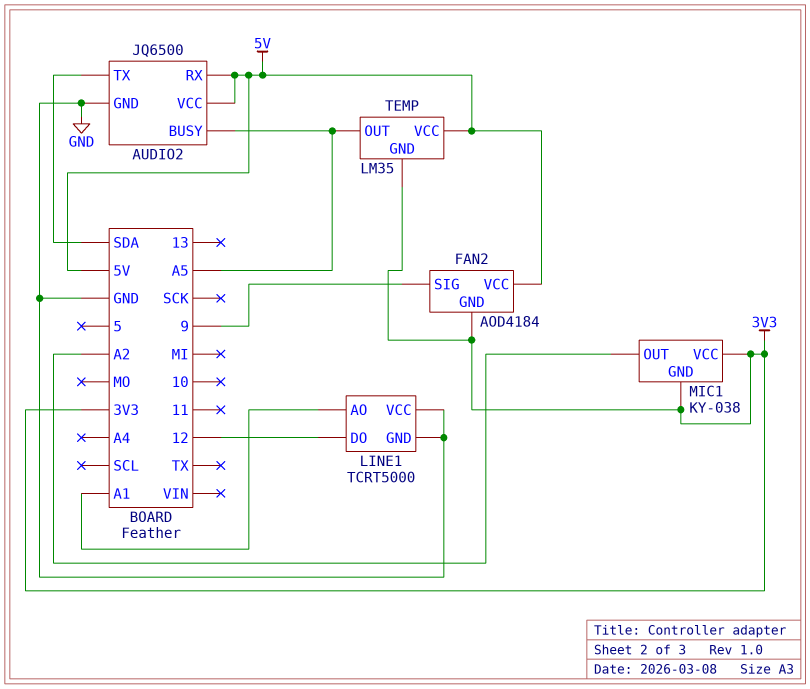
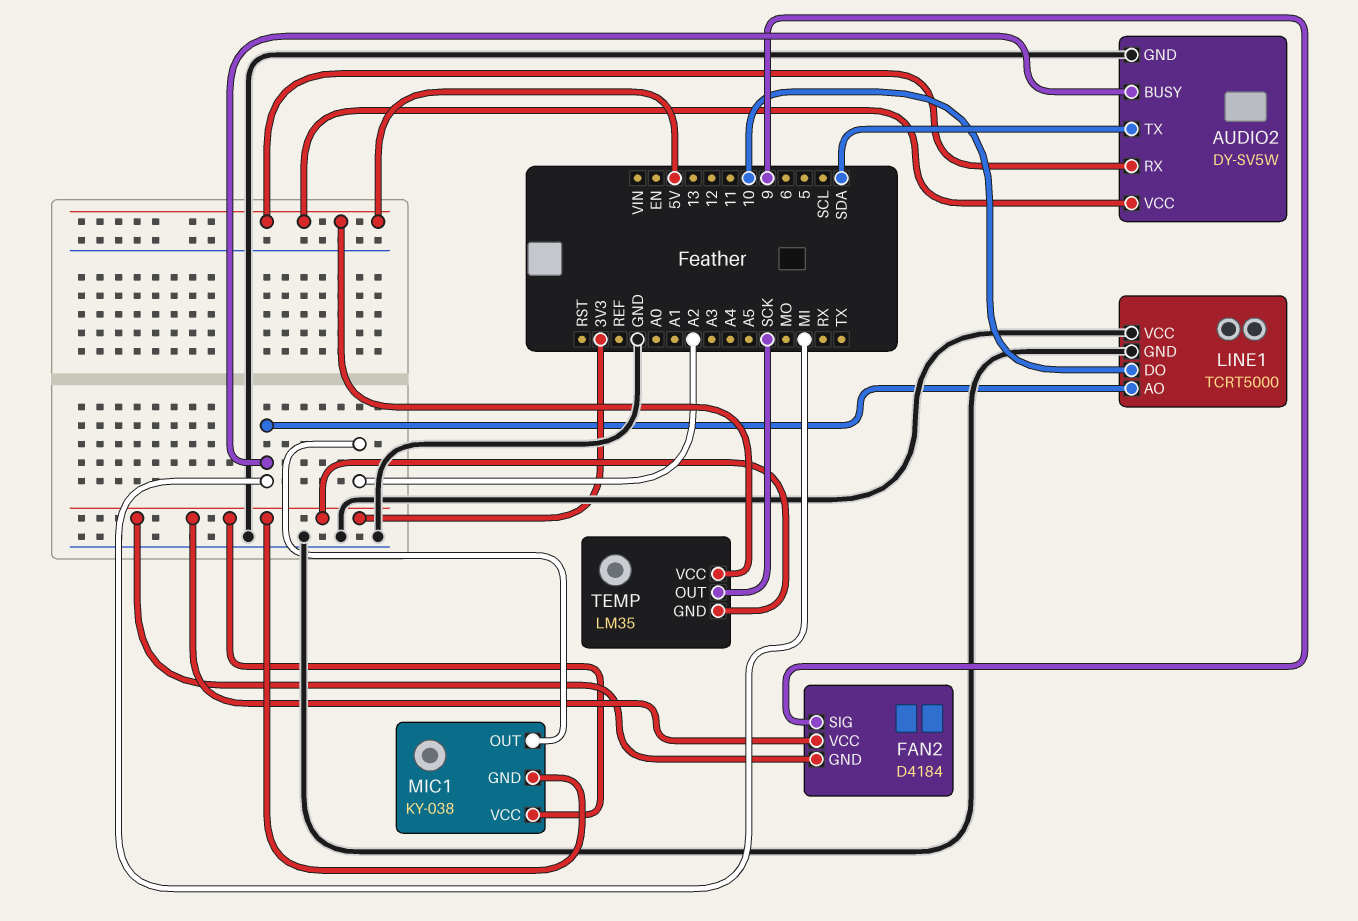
AUDIO2: JQ6500 -> DY-SV5W
AUDIO2 pin BUSY: A5 -> MI
FAN2: AOD4184 -> D4184
FAN2 pin VCC: 5V -> 3V3
LINE1 pin AO: A1 -> MI
LINE1 pin DO: 12 -> 10
TEMP pin OUT: A5 -> SCK

